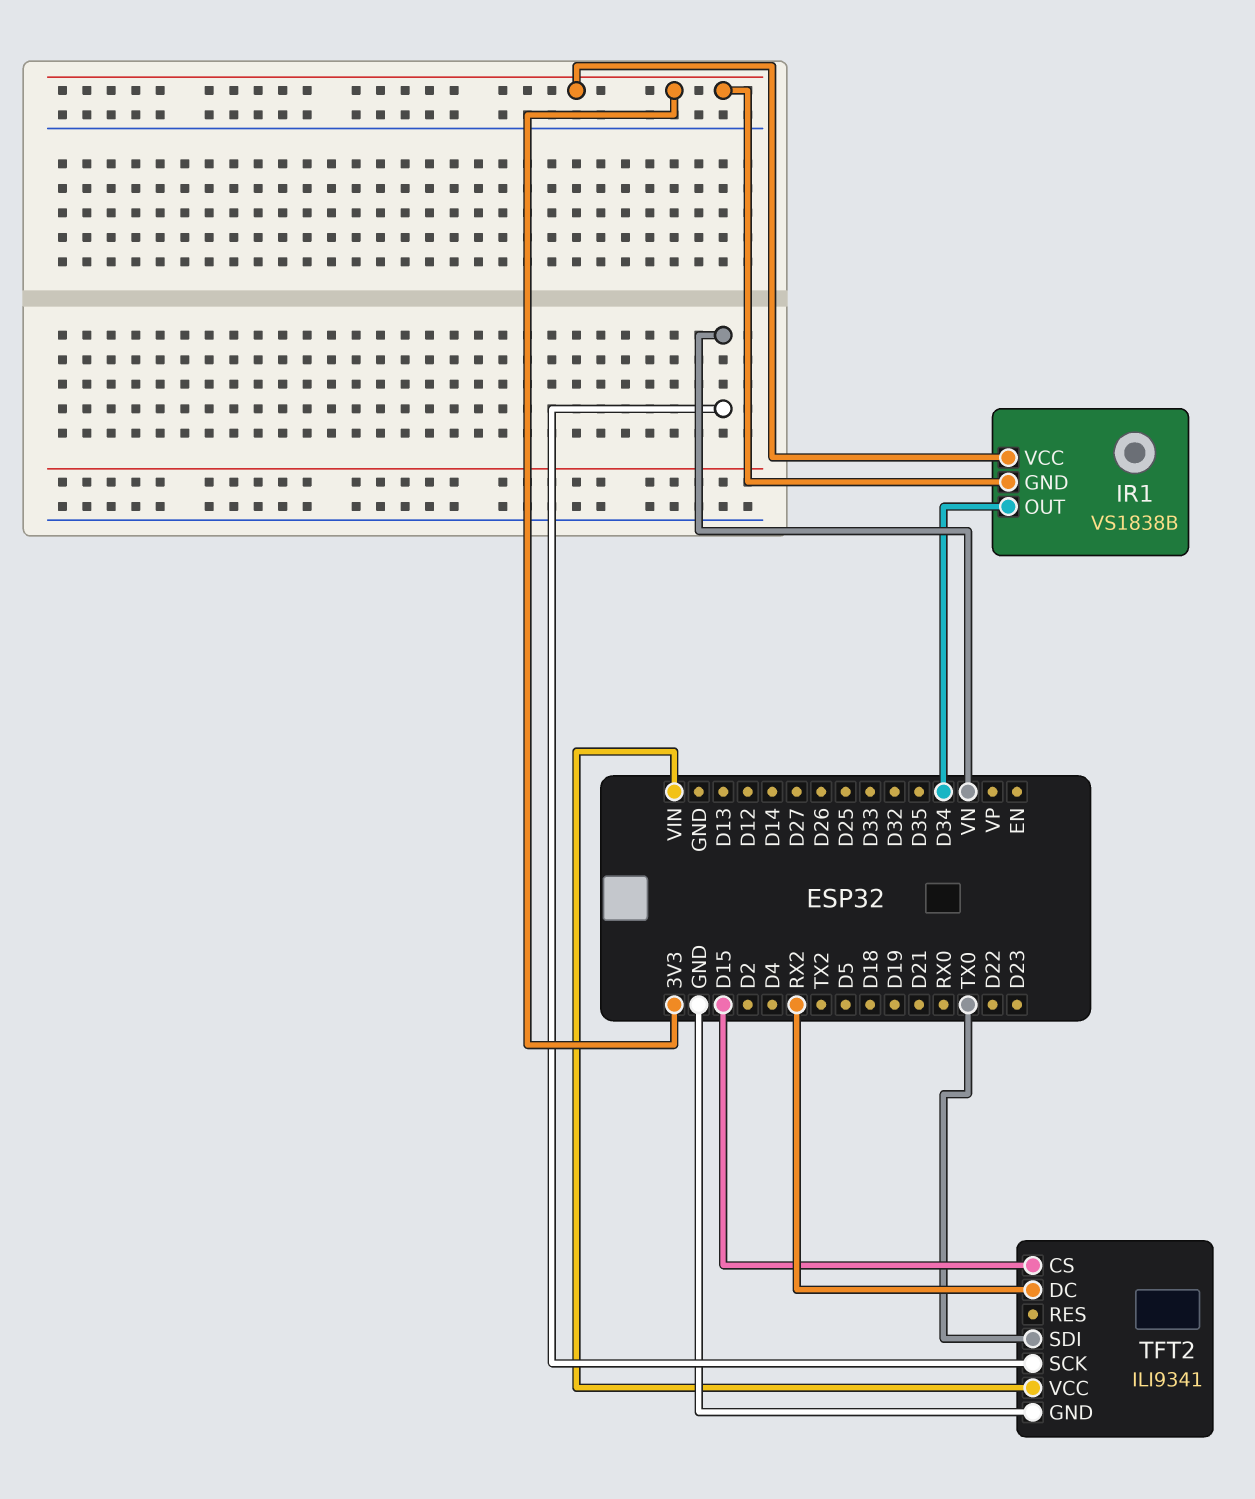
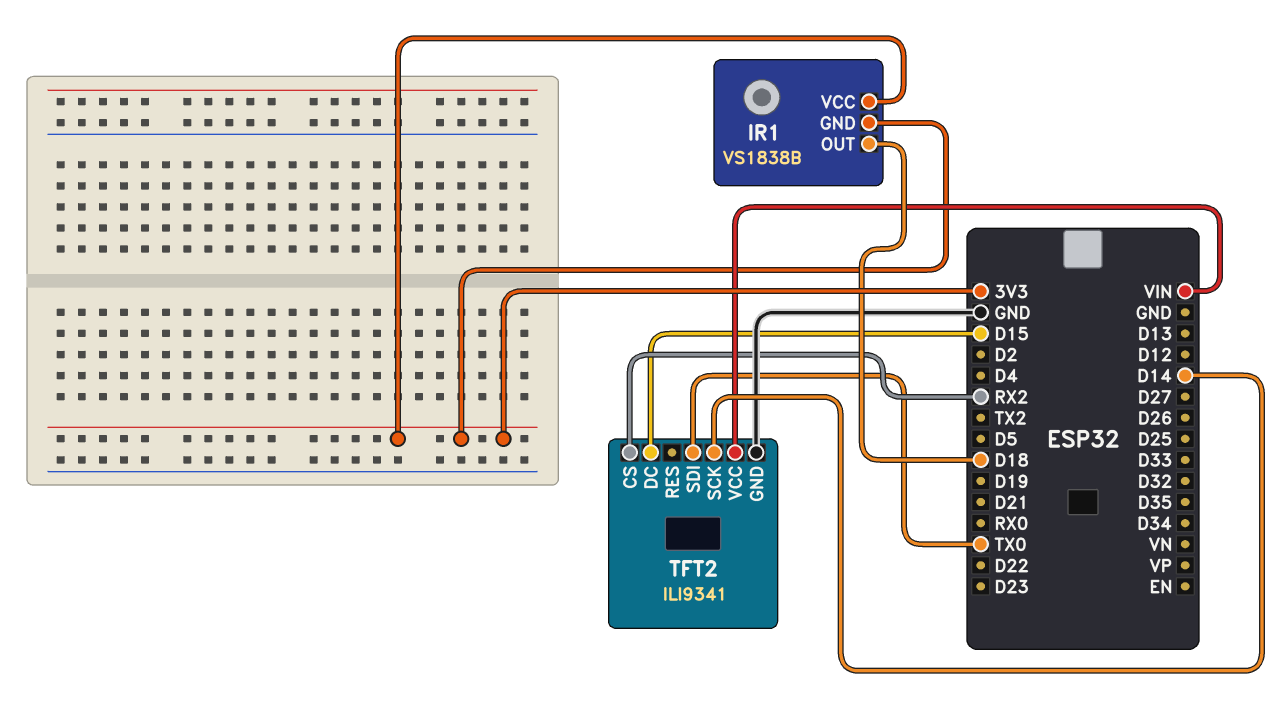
IR1 pin OUT: D34 -> D18
TFT2 pin CS: D15 -> RX2
TFT2 pin DC: RX2 -> D15
TFT2 pin SCK: VN -> D14

